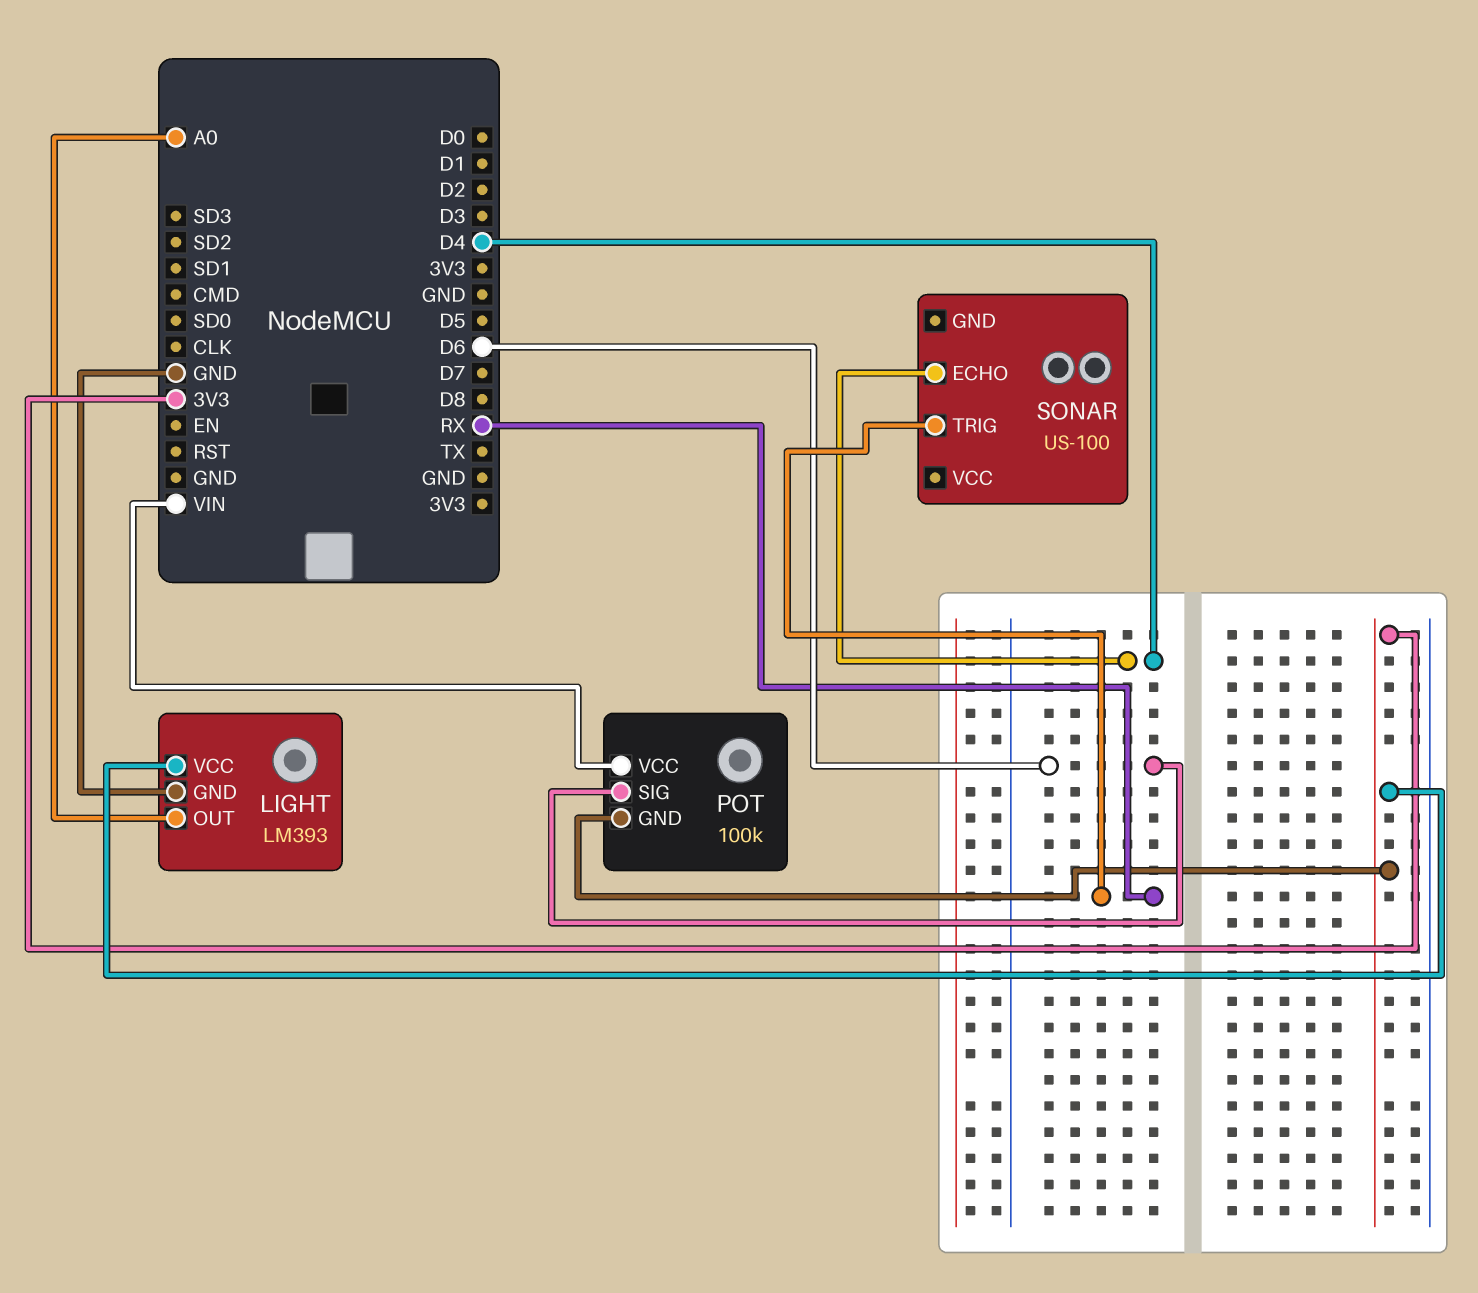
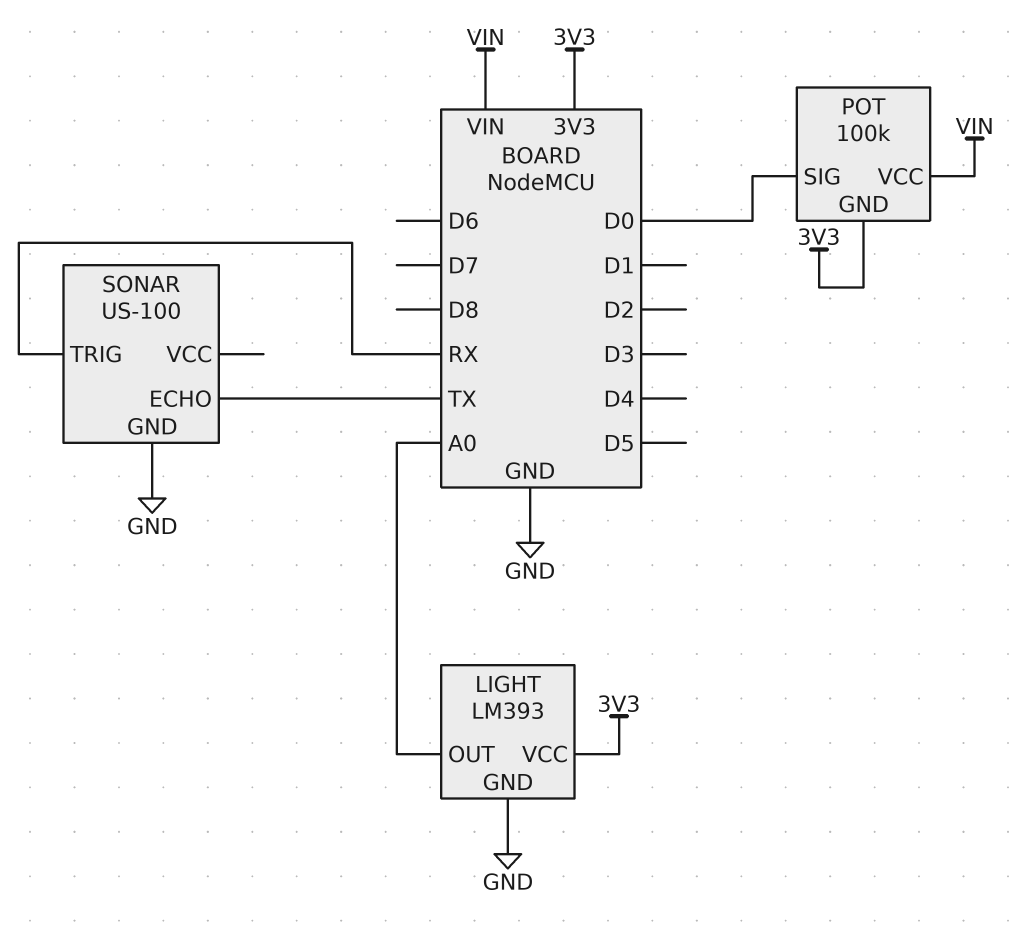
POT pin SIG: D6 -> D0
SONAR pin ECHO: D4 -> TX
SONAR pin GND: none -> GND

